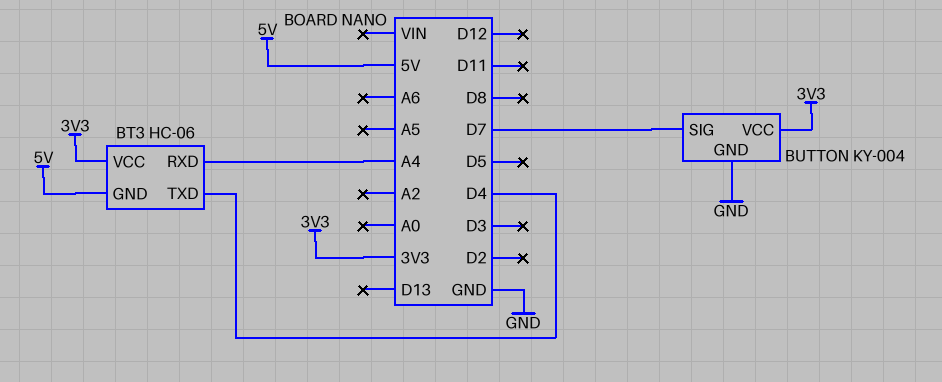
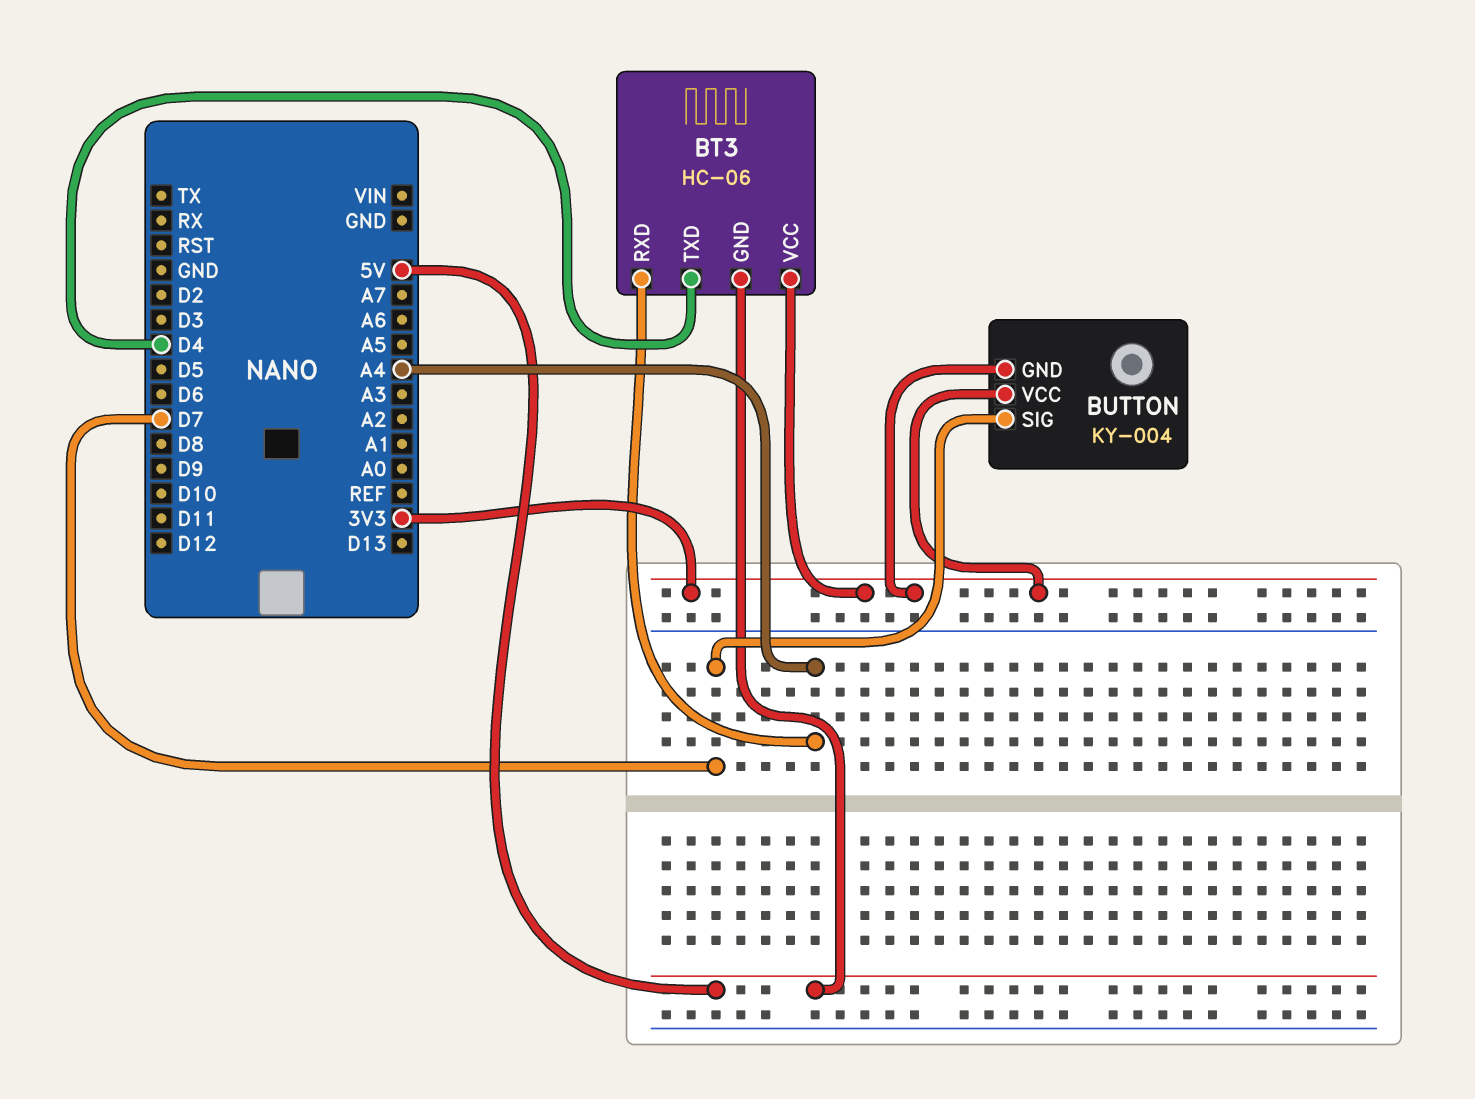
BUTTON pin GND: GND -> 3V3

